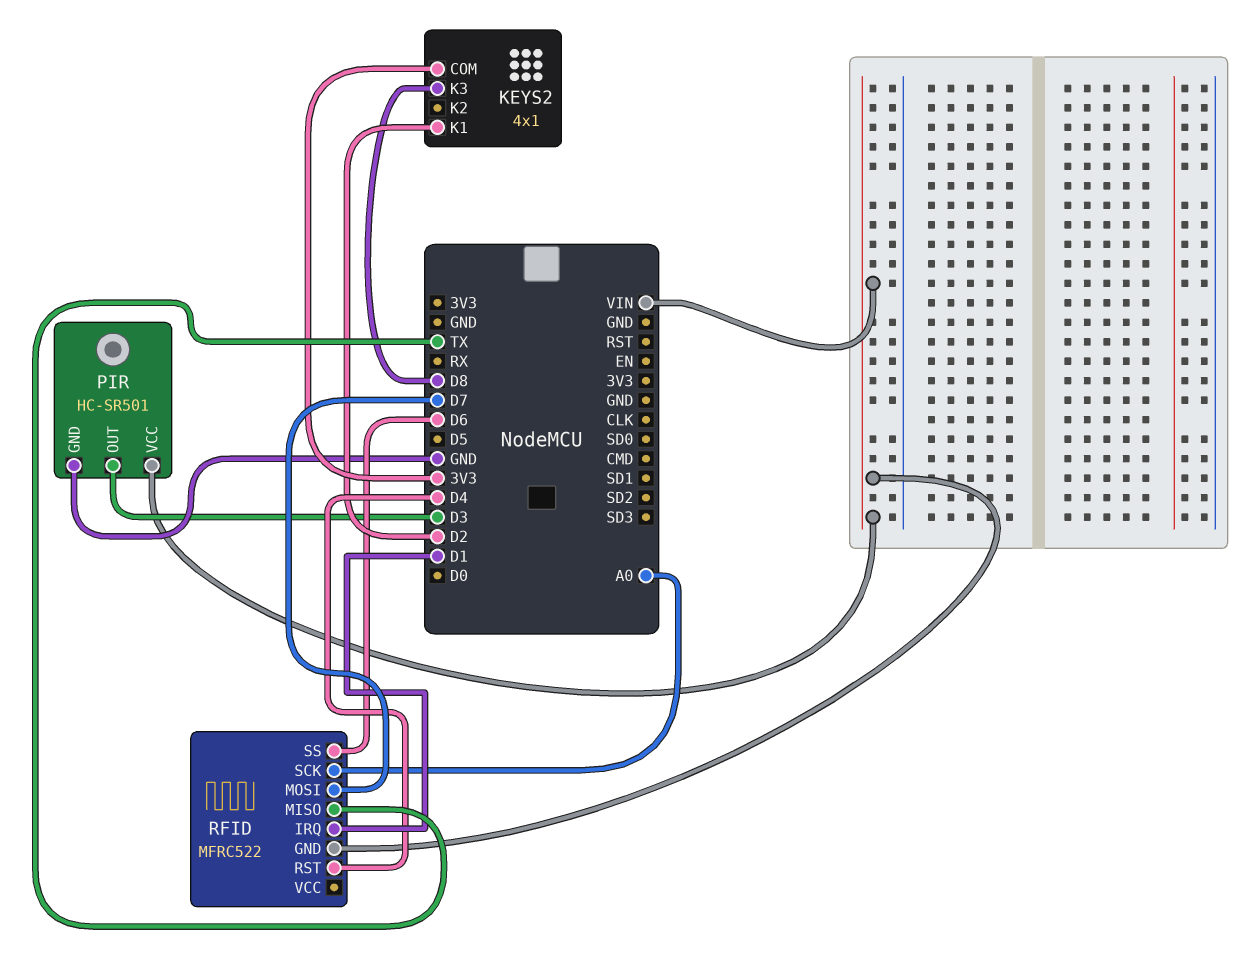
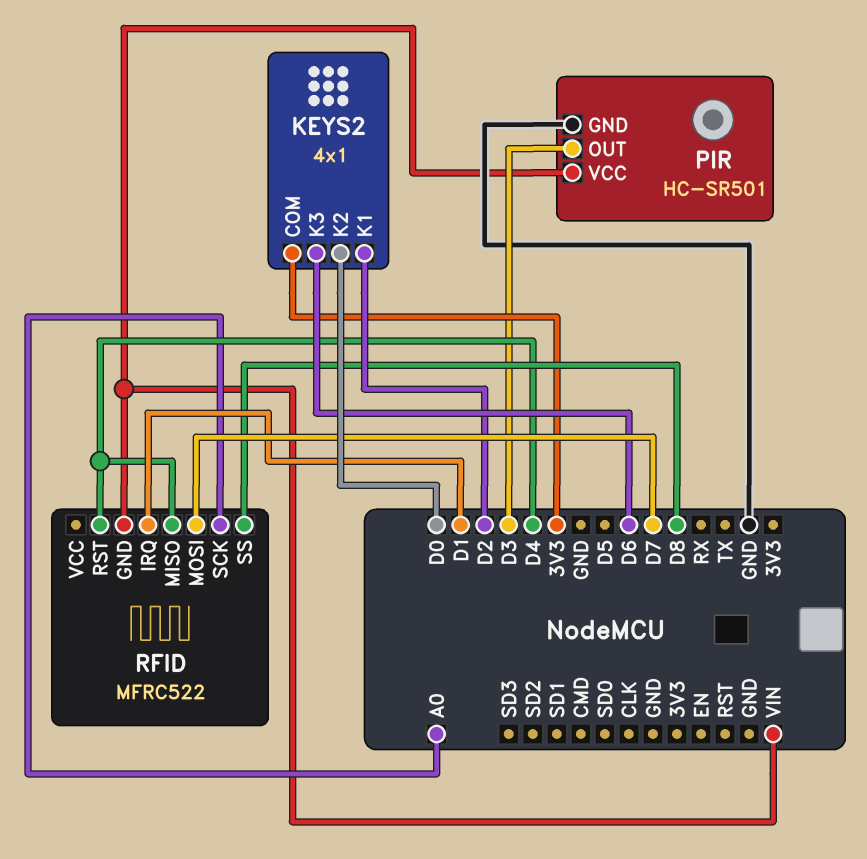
KEYS2 pin K2: none -> D0
KEYS2 pin K3: D8 -> D6
RFID pin MISO: TX -> D4
RFID pin SS: D6 -> D8

